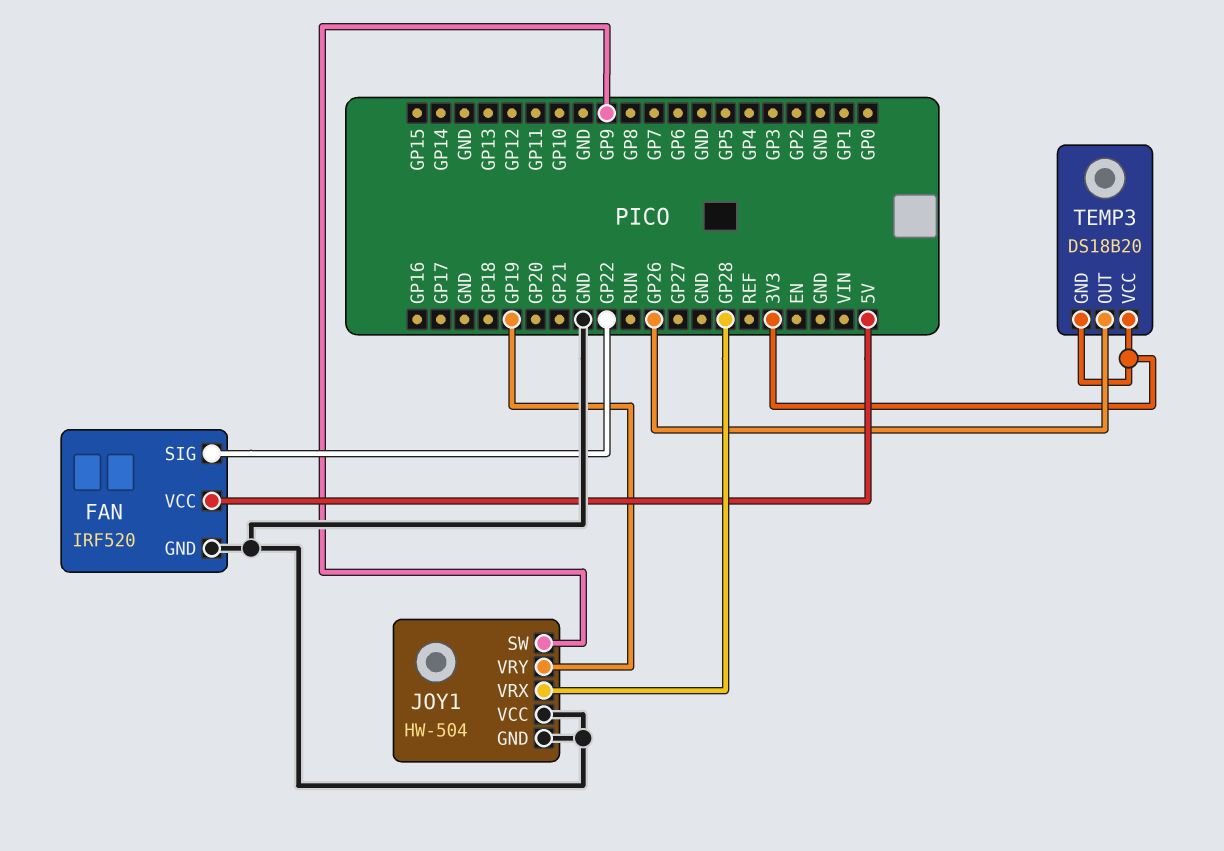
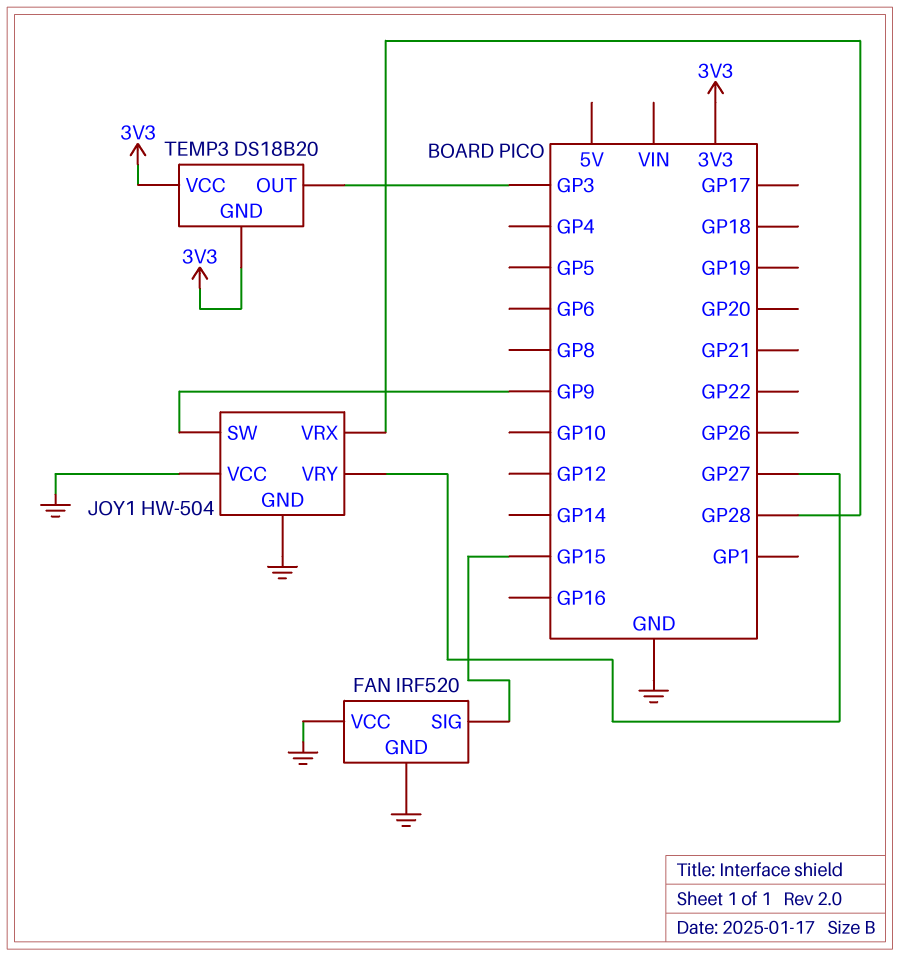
FAN pin SIG: GP22 -> GP15
FAN pin VCC: 5V -> GND
JOY1 pin VRY: GP19 -> GP27
TEMP3 pin OUT: GP26 -> GP3

